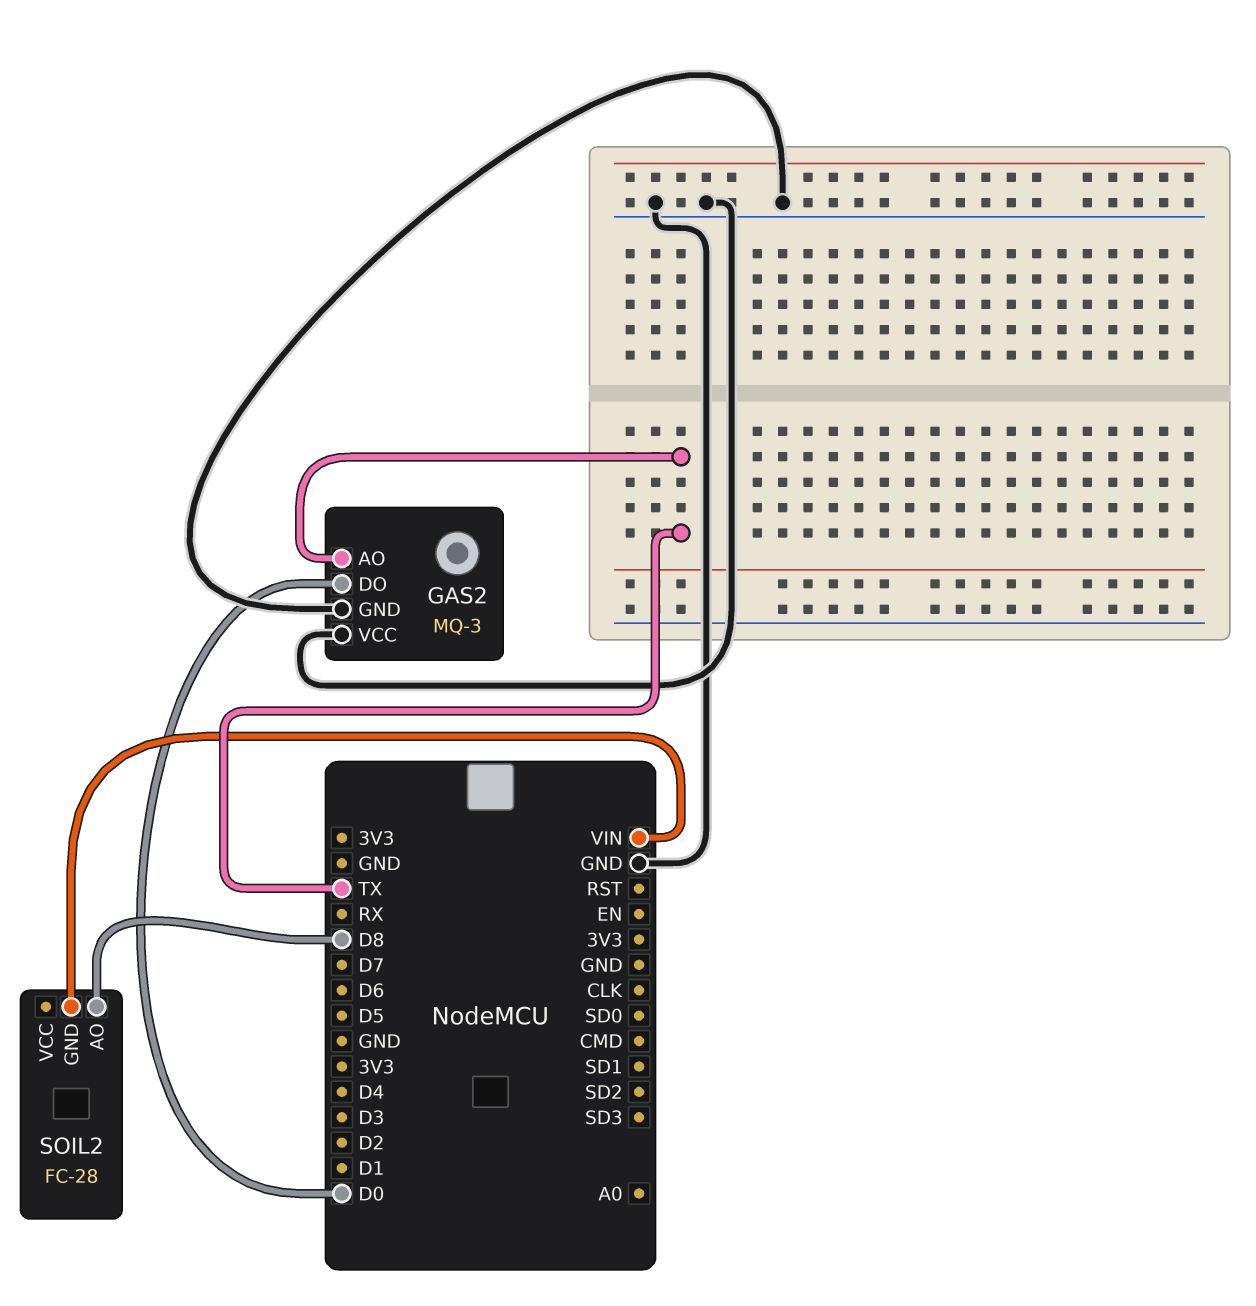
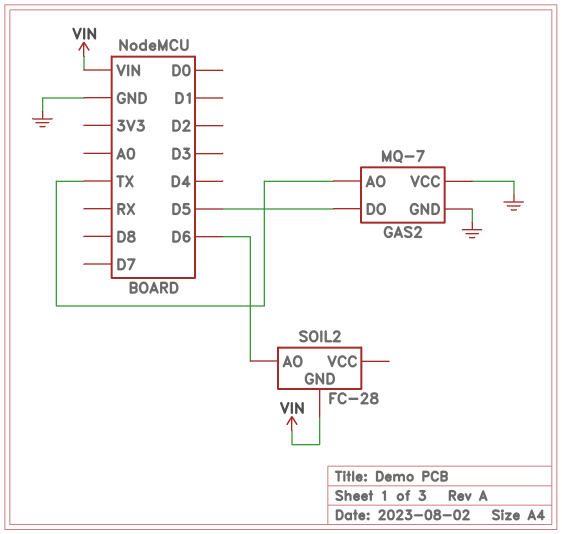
GAS2: MQ-3 -> MQ-7
GAS2 pin DO: D0 -> D5
SOIL2 pin AO: D8 -> D6

